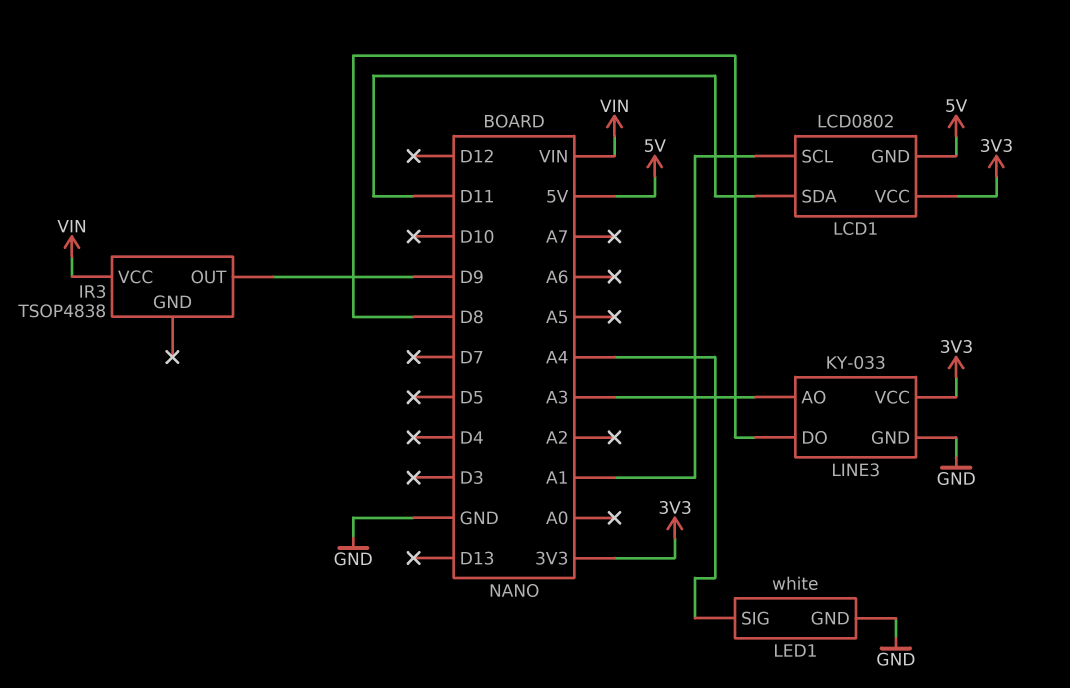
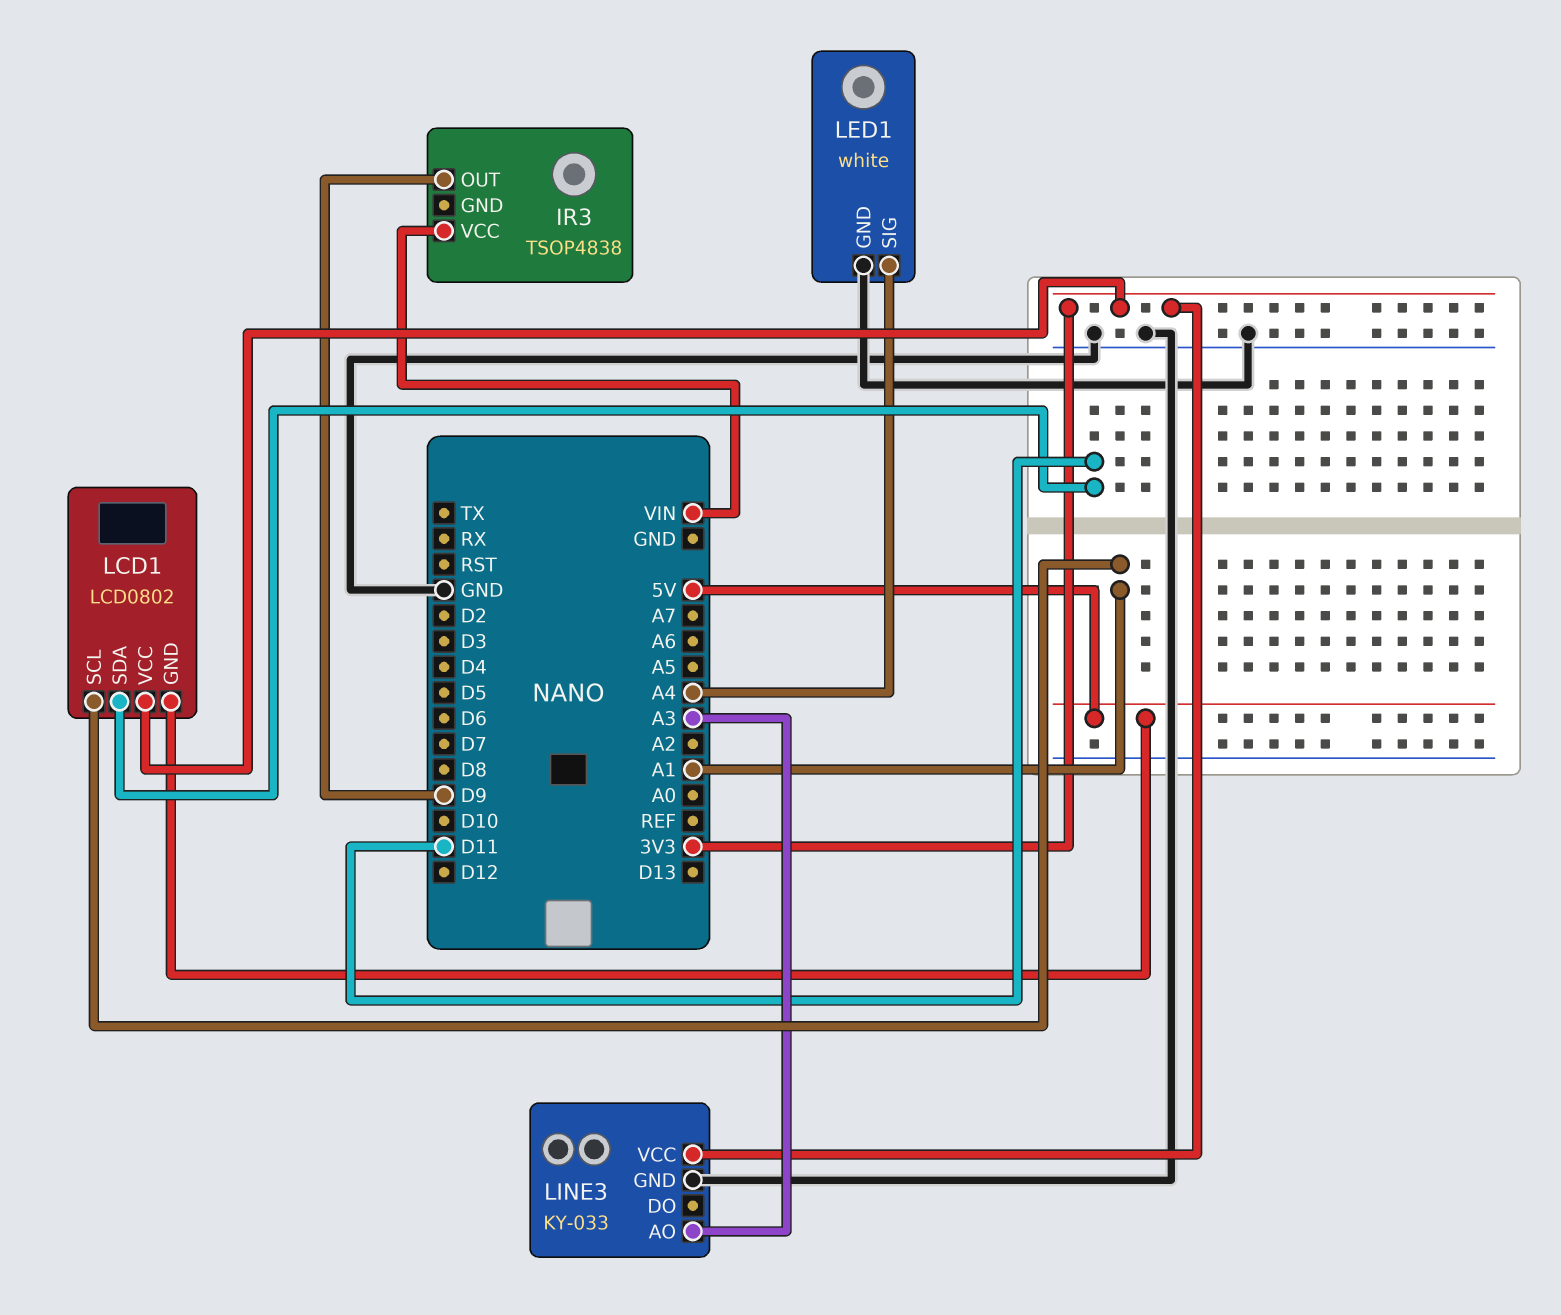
LINE3 pin DO: D8 -> none

